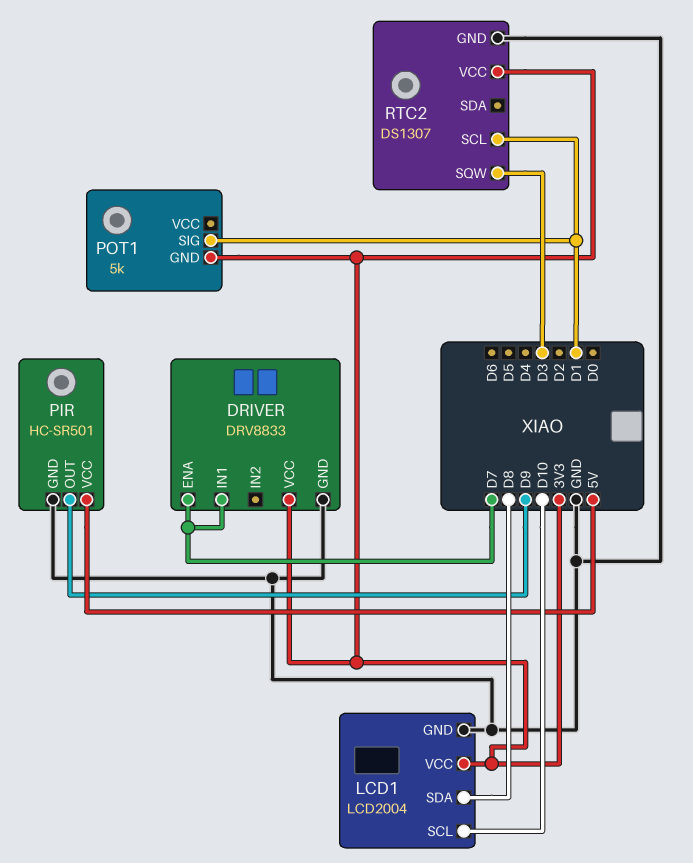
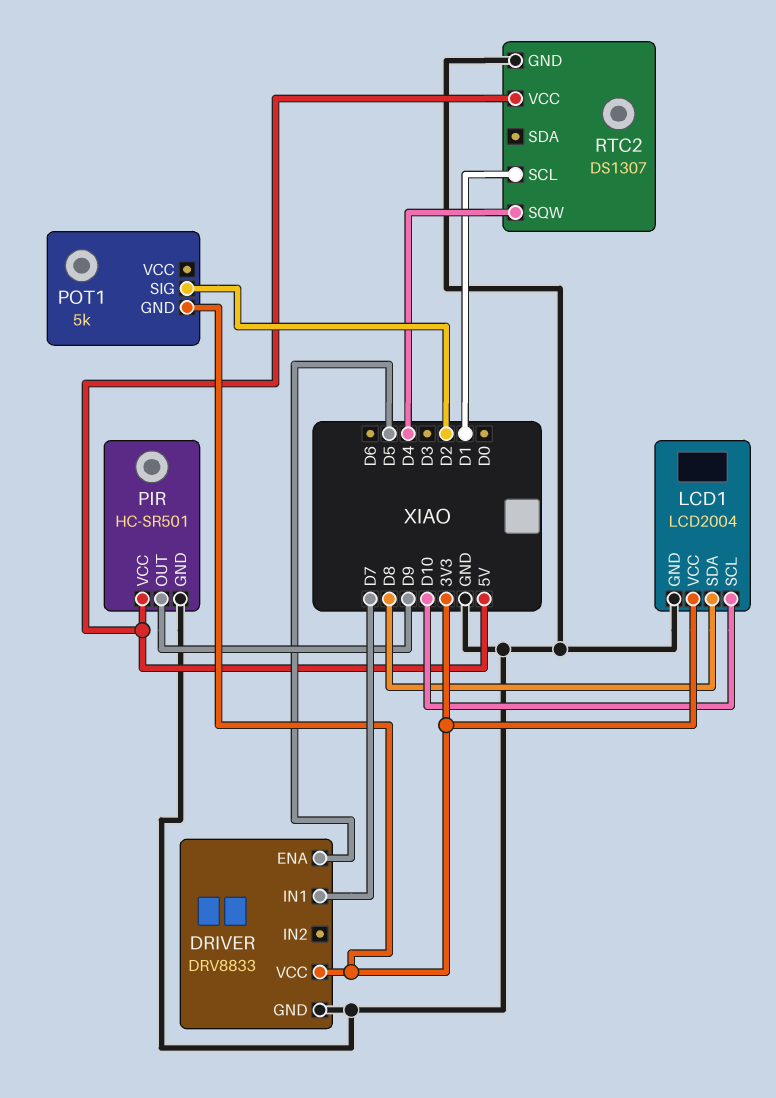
DRIVER pin ENA: D7 -> D5
POT1 pin SIG: D1 -> D2
RTC2 pin SQW: D3 -> D4
RTC2 pin VCC: 3V3 -> 5V

